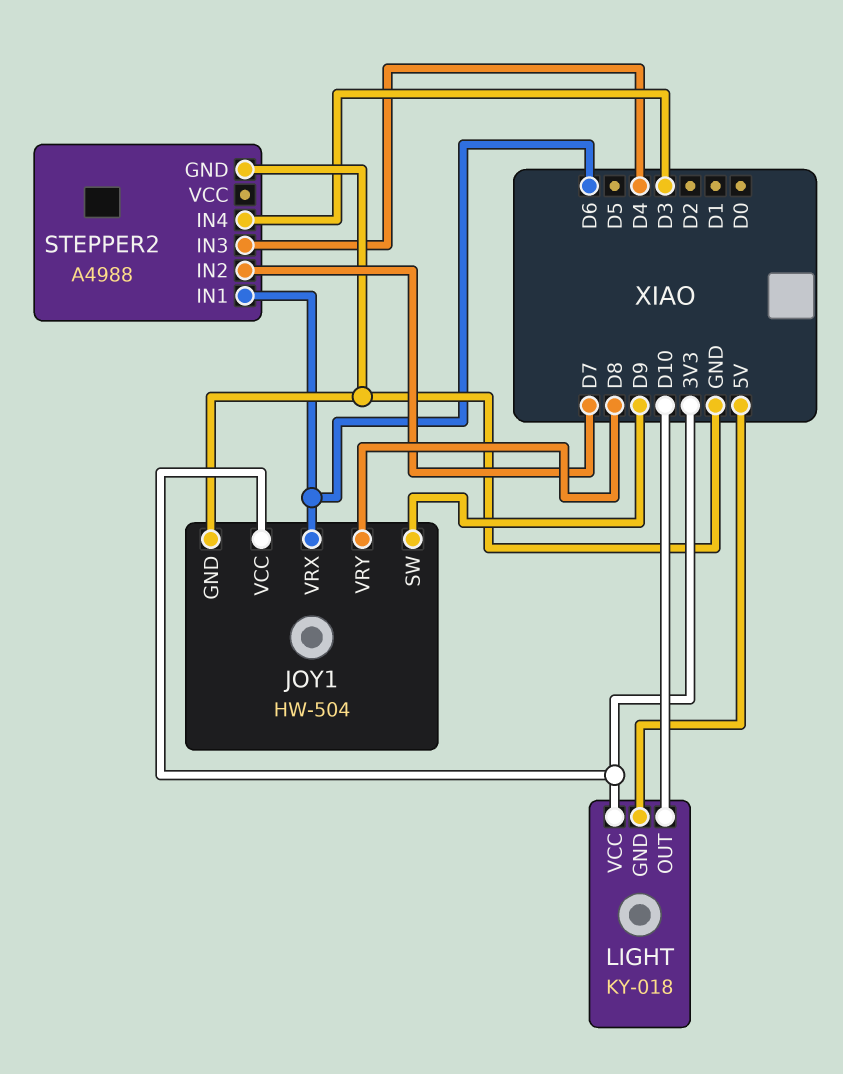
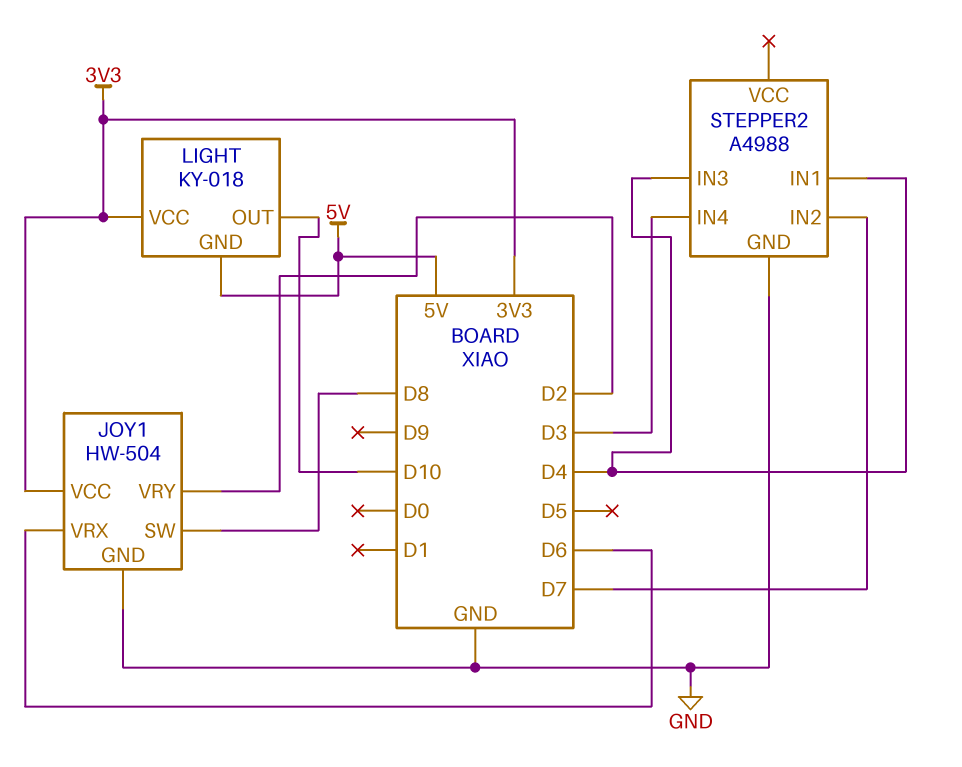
JOY1 pin SW: D9 -> D8
JOY1 pin VRY: D8 -> D2
STEPPER2 pin IN1: D6 -> D4

